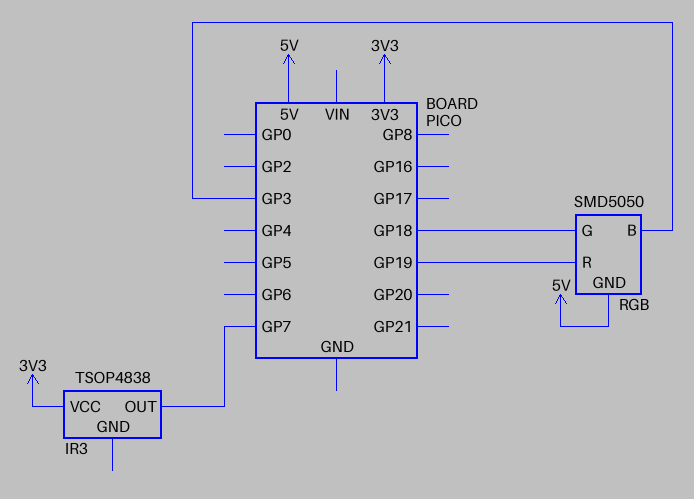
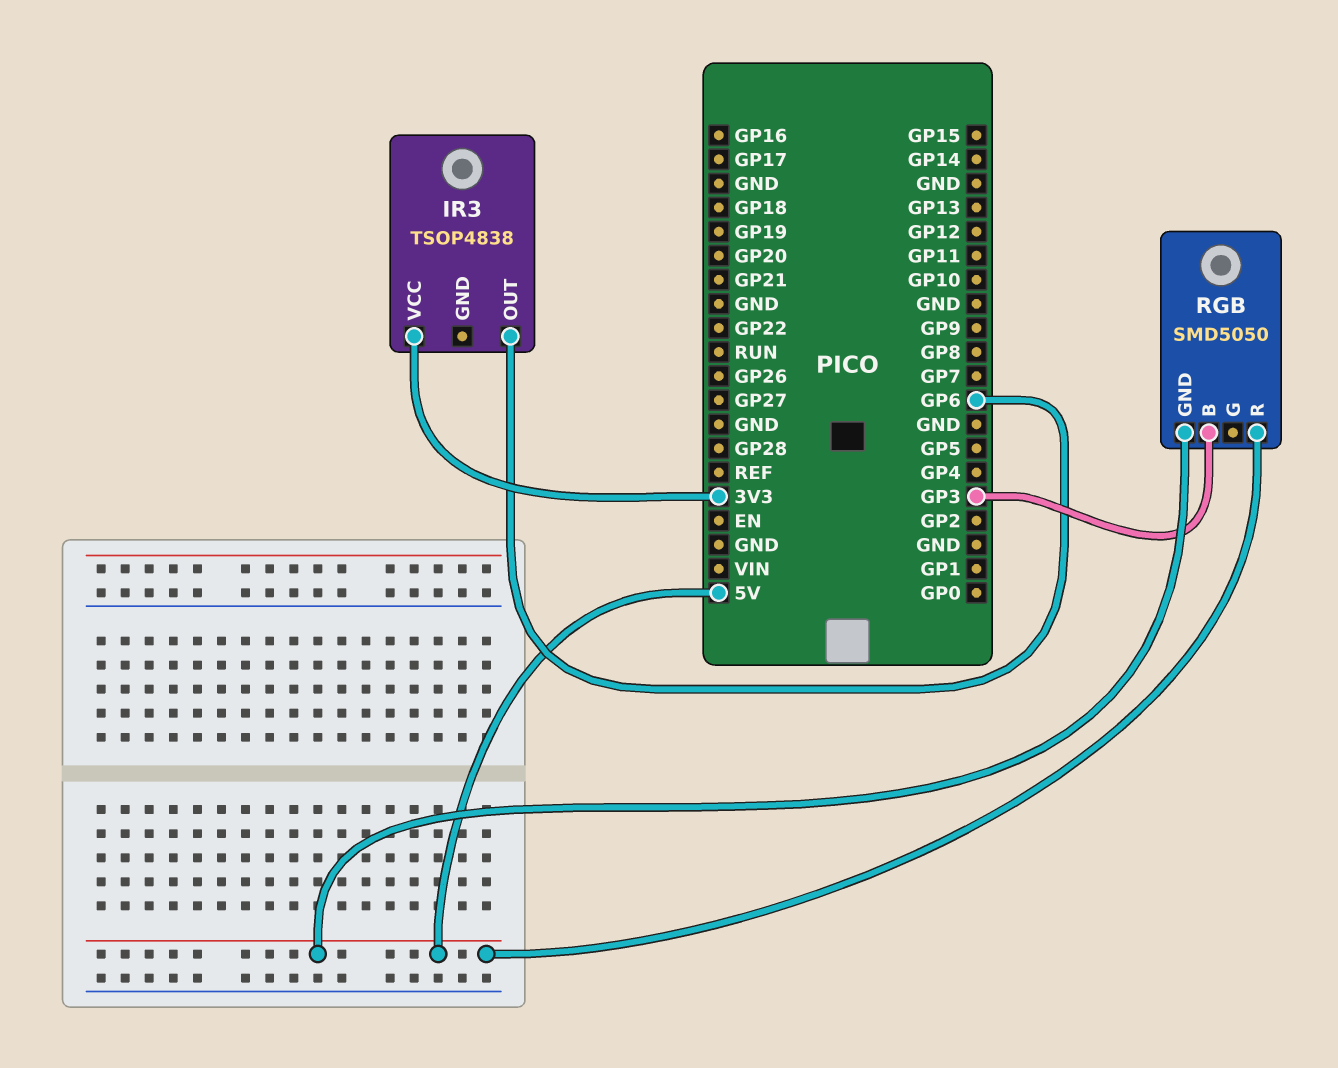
IR3 pin OUT: GP7 -> GP6
RGB pin G: GP18 -> none
RGB pin R: GP19 -> 5V

